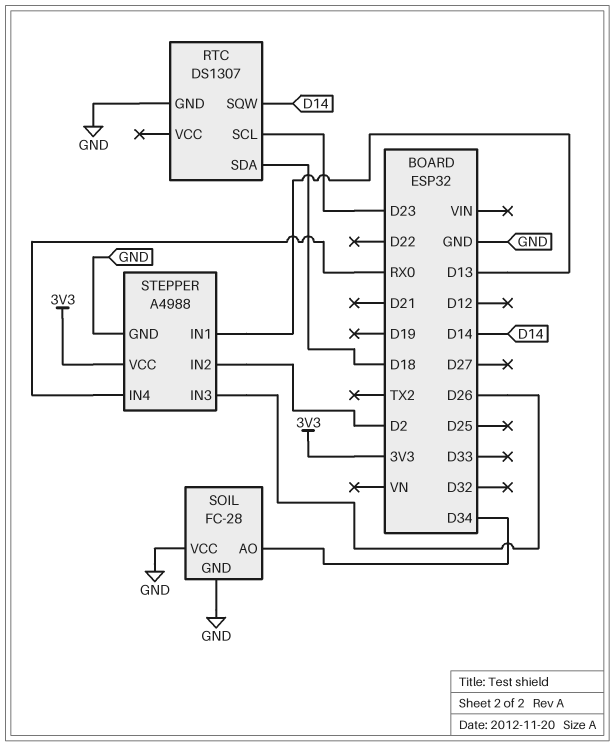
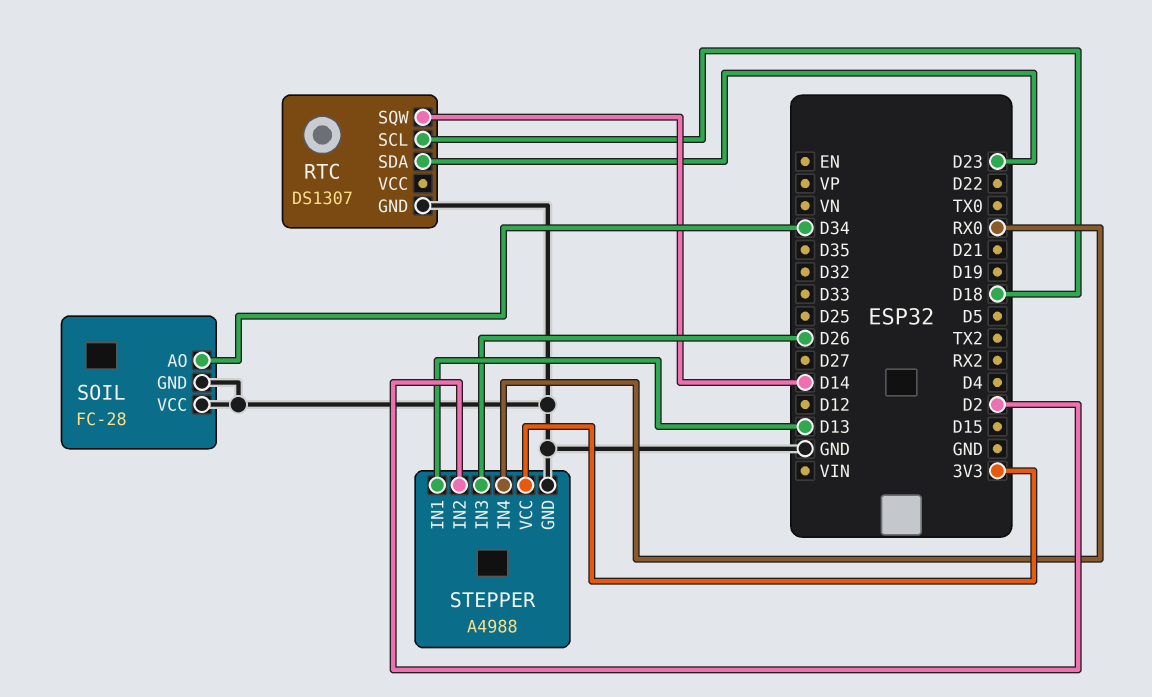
RTC pin SCL: D23 -> D18
RTC pin SDA: D18 -> D23

